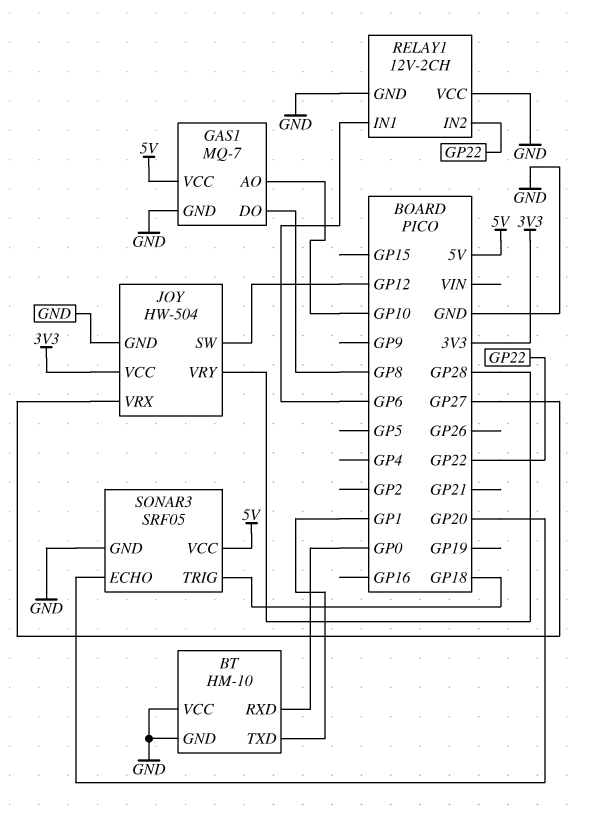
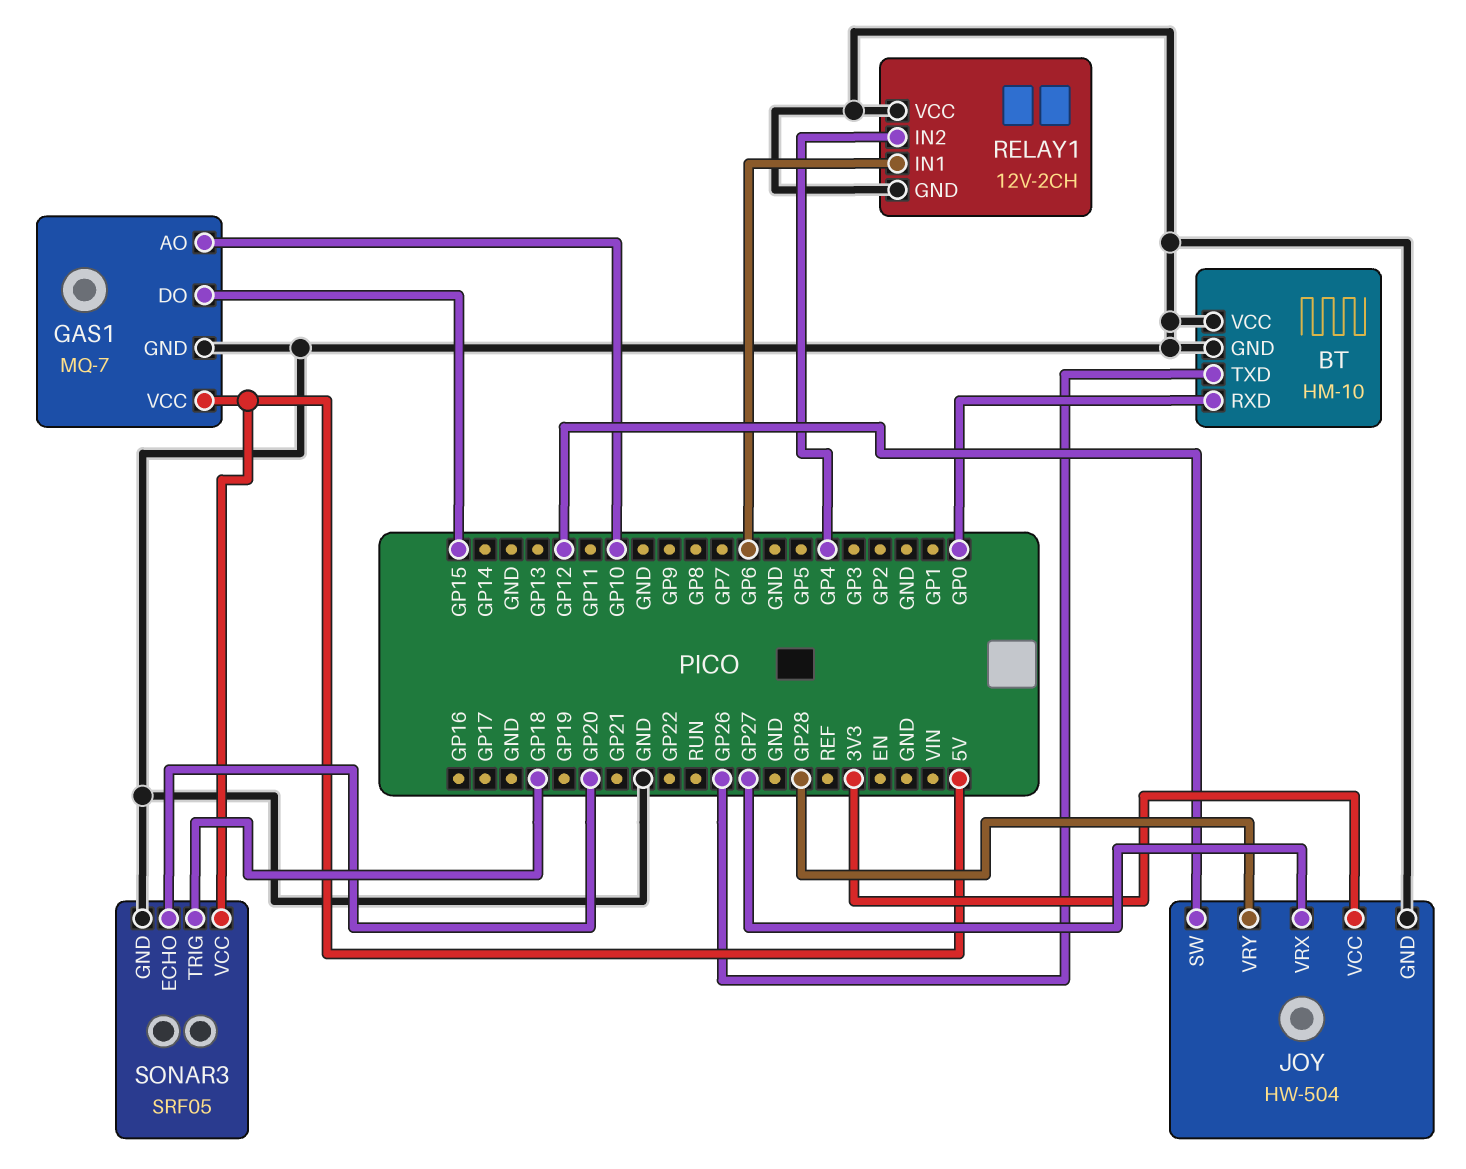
BT pin TXD: GP1 -> GP26
GAS1 pin DO: GP8 -> GP15
RELAY1 pin IN2: GP22 -> GP4

